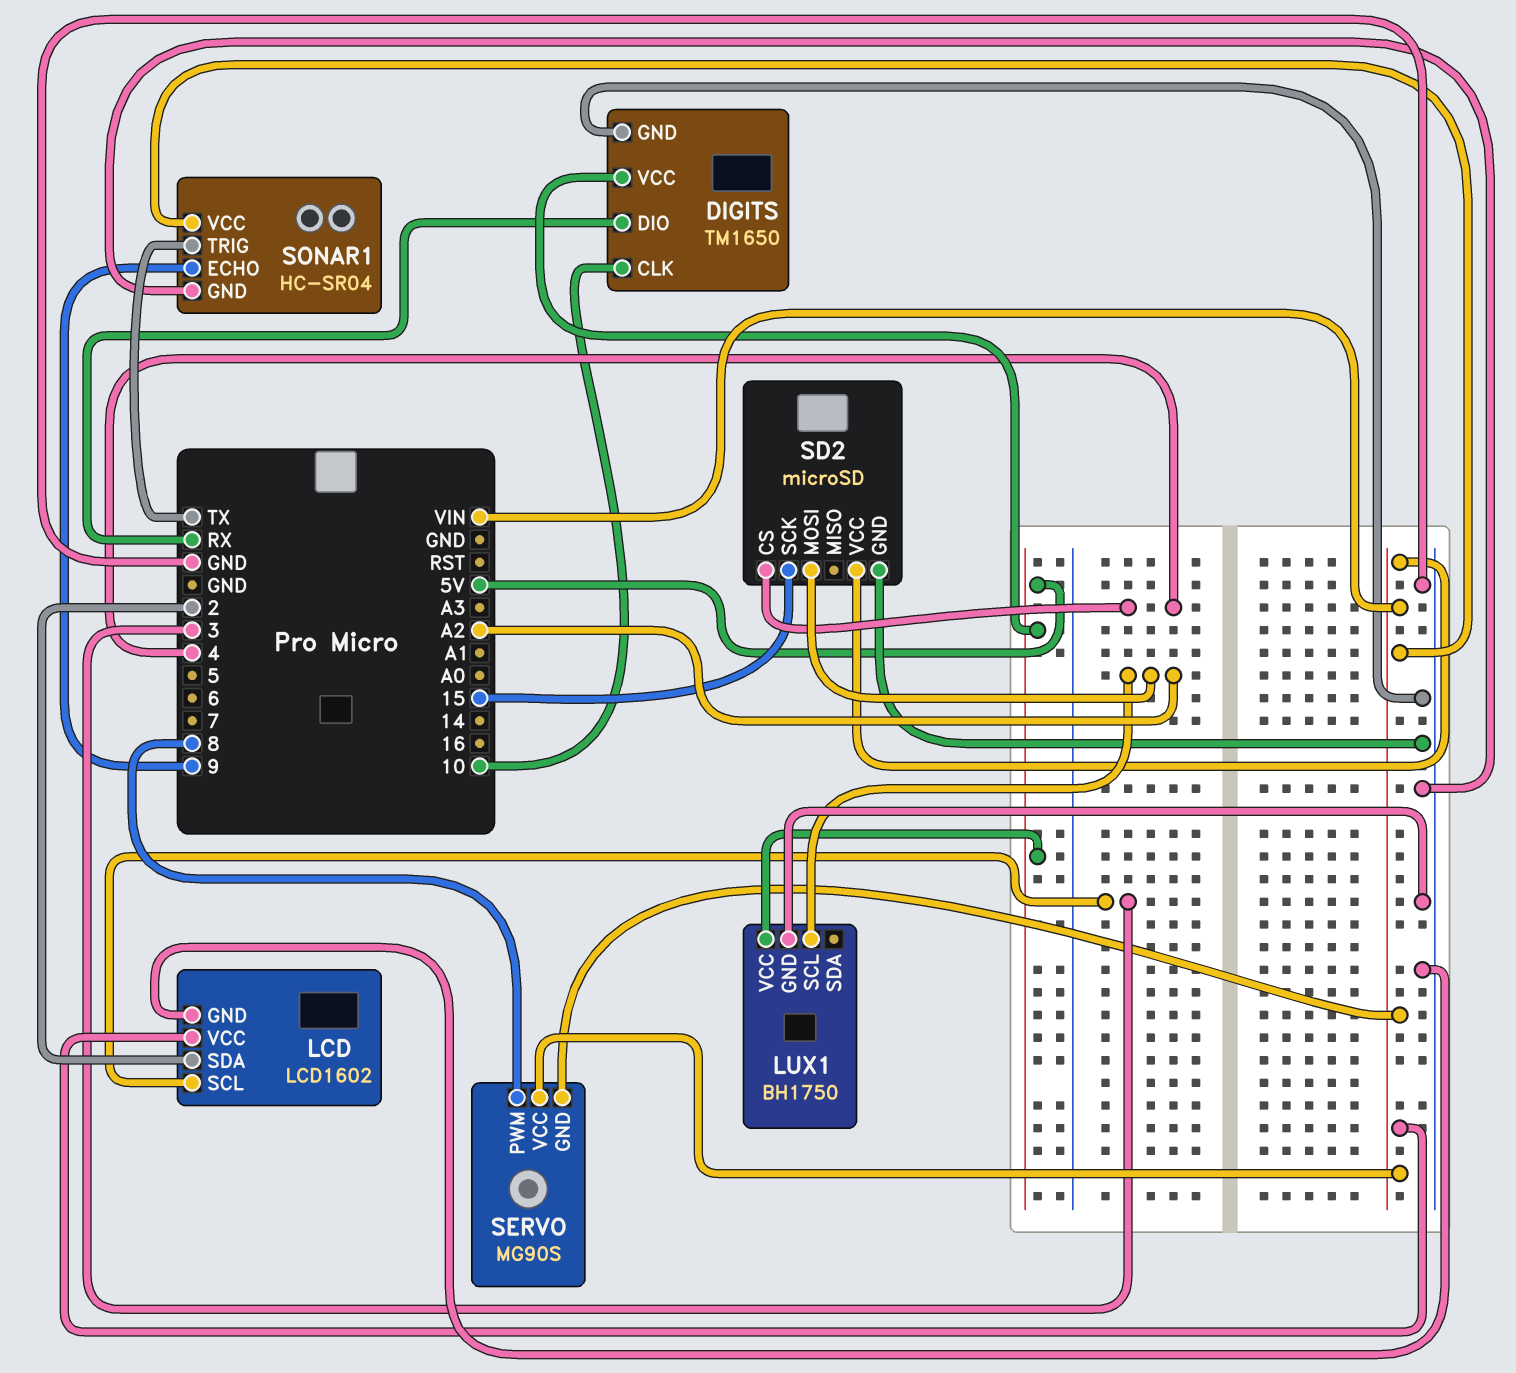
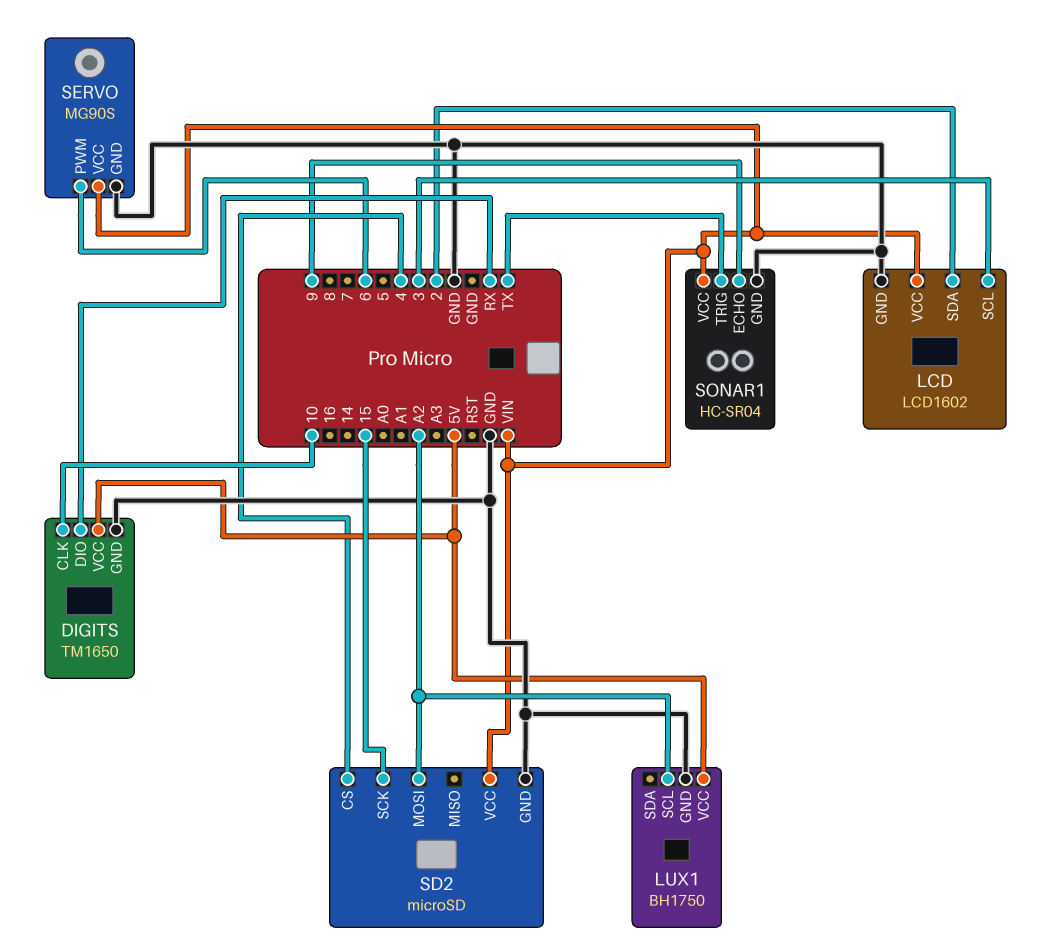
SERVO pin GND: VIN -> GND
SERVO pin PWM: 8 -> 6

